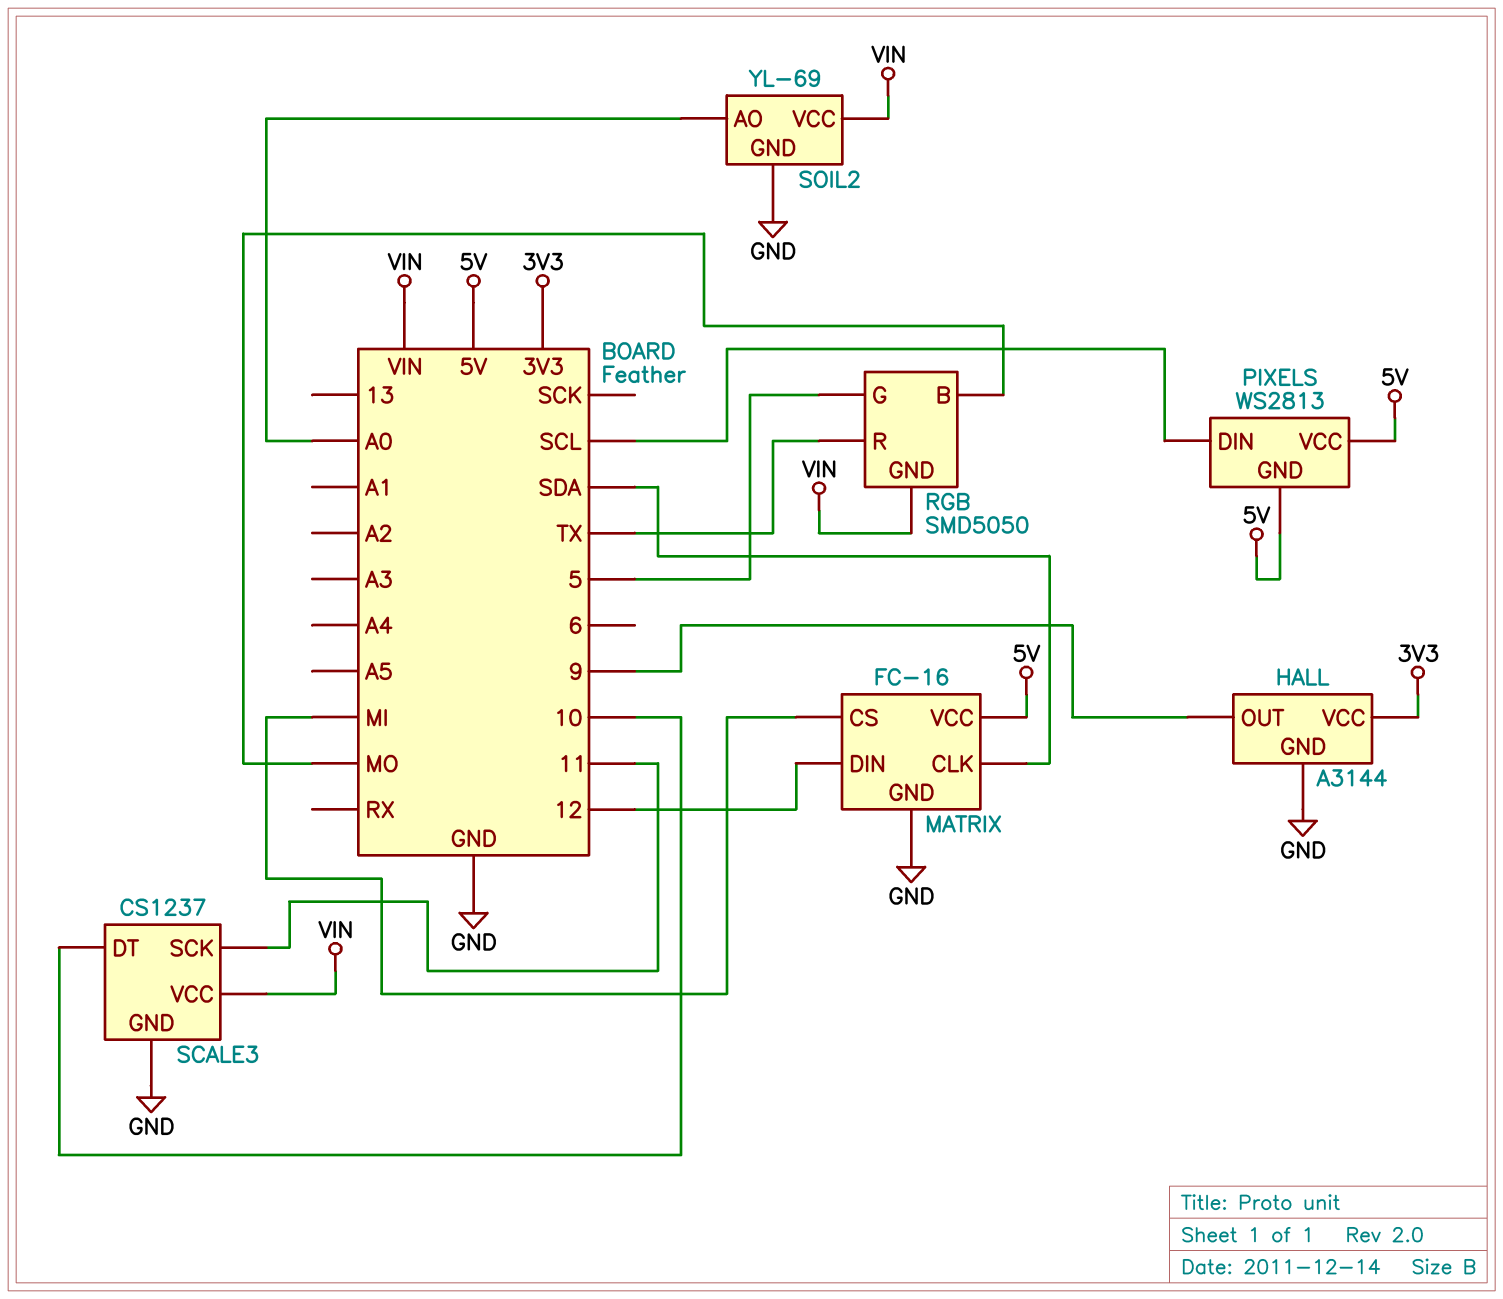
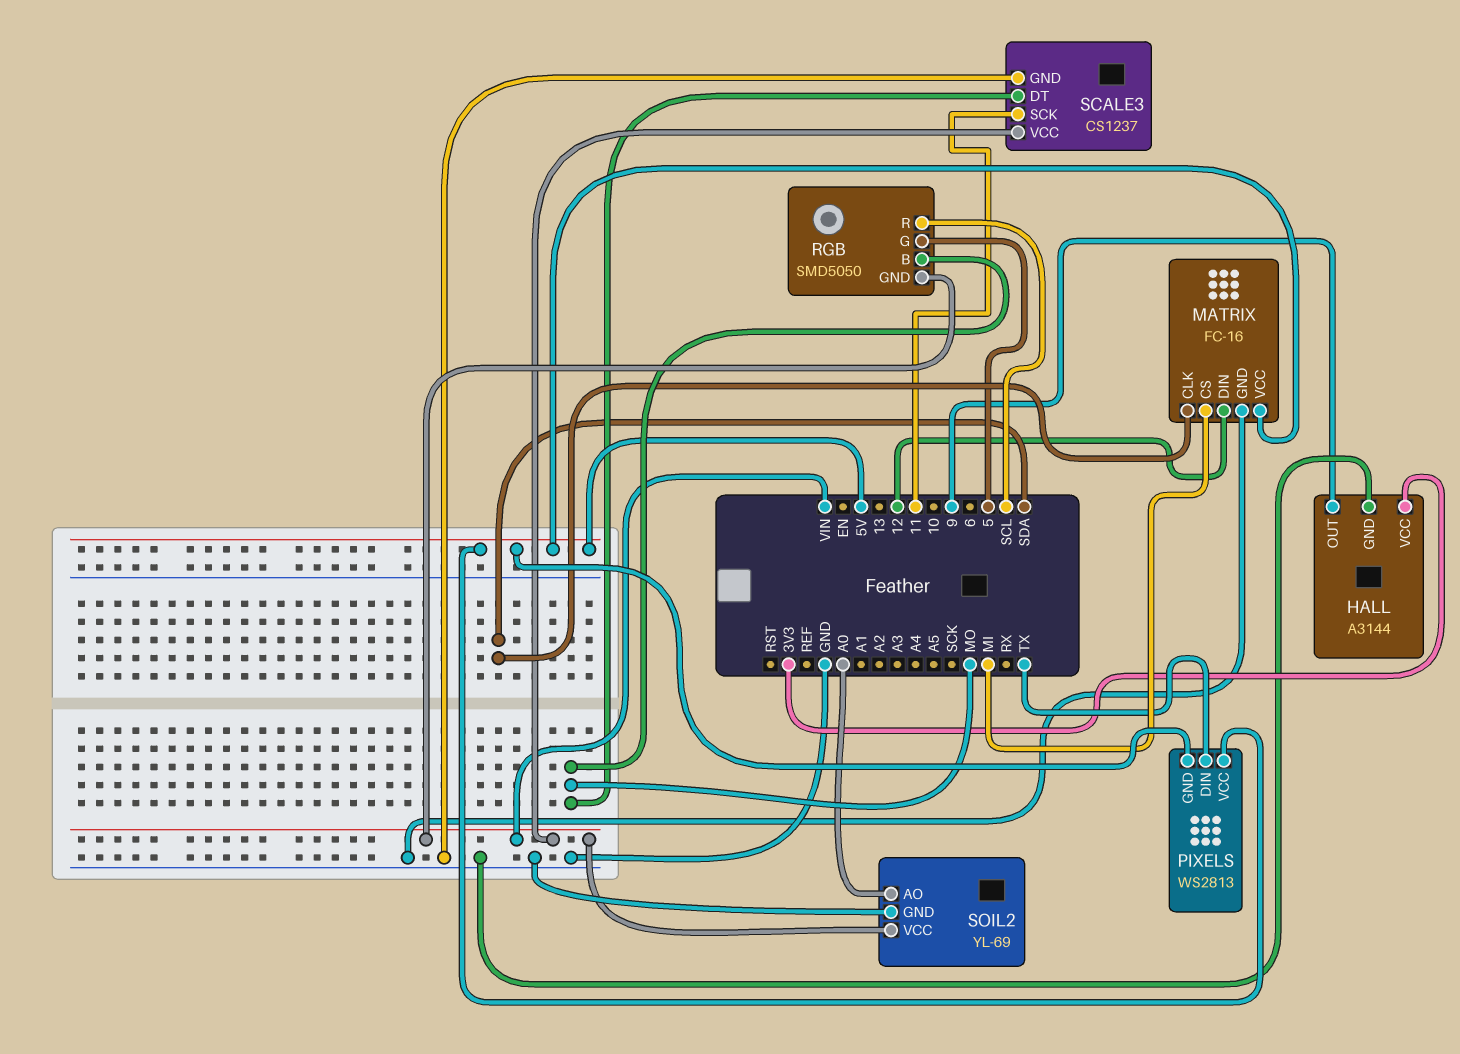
PIXELS pin DIN: SCL -> TX
RGB pin R: TX -> SCL
SCALE3 pin DT: 10 -> MO

